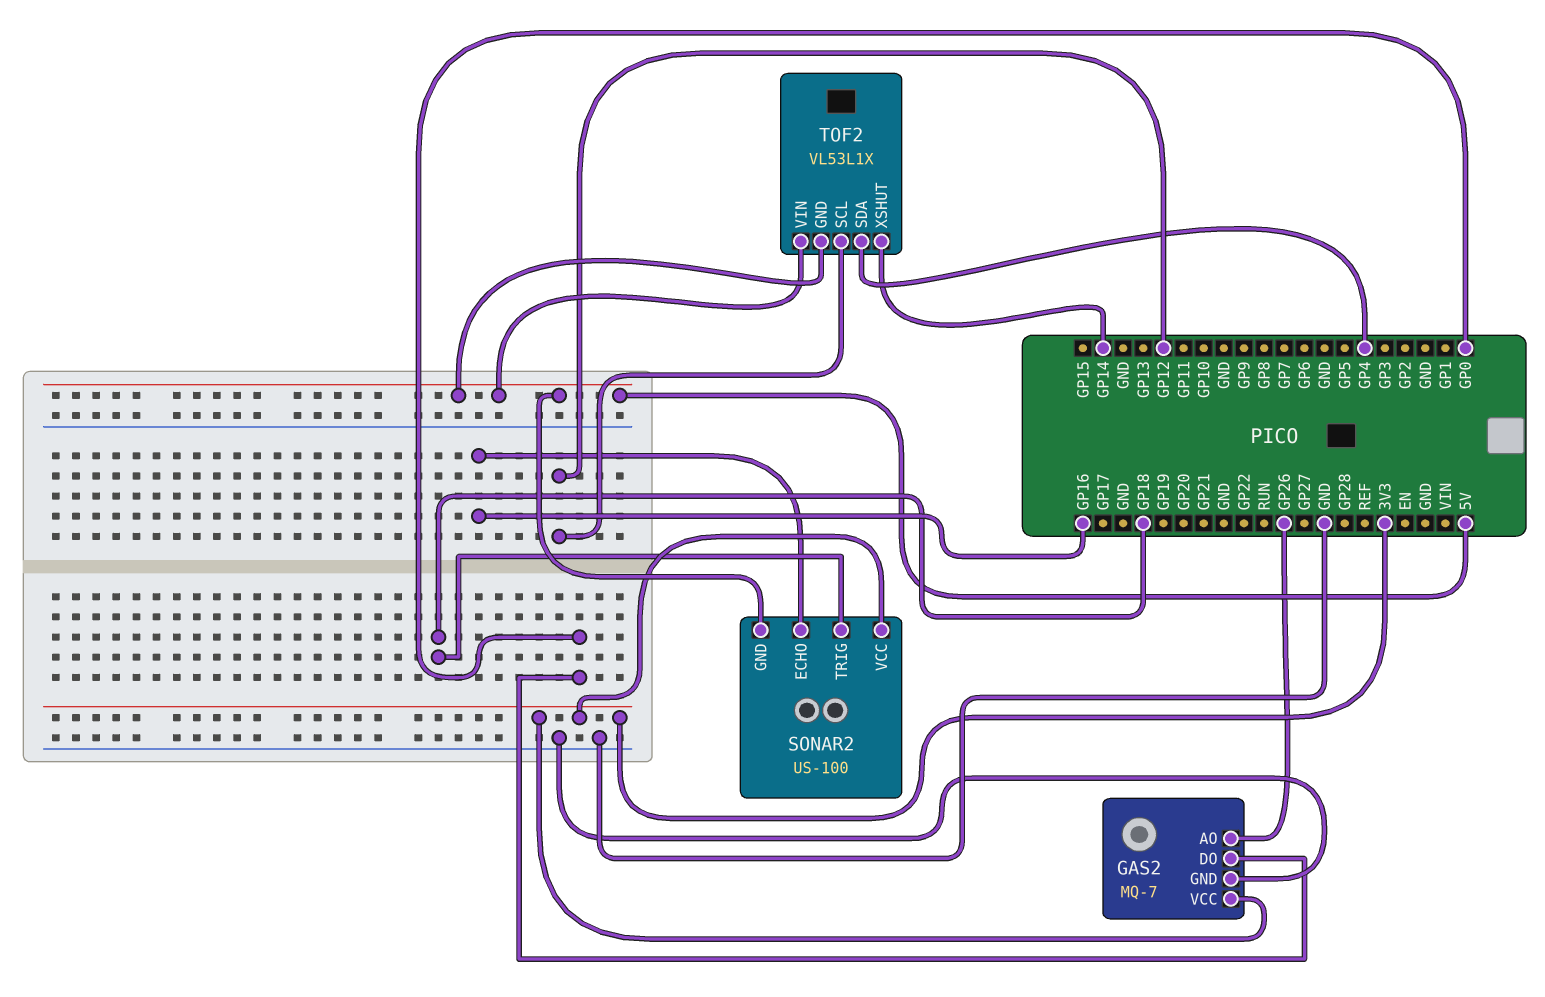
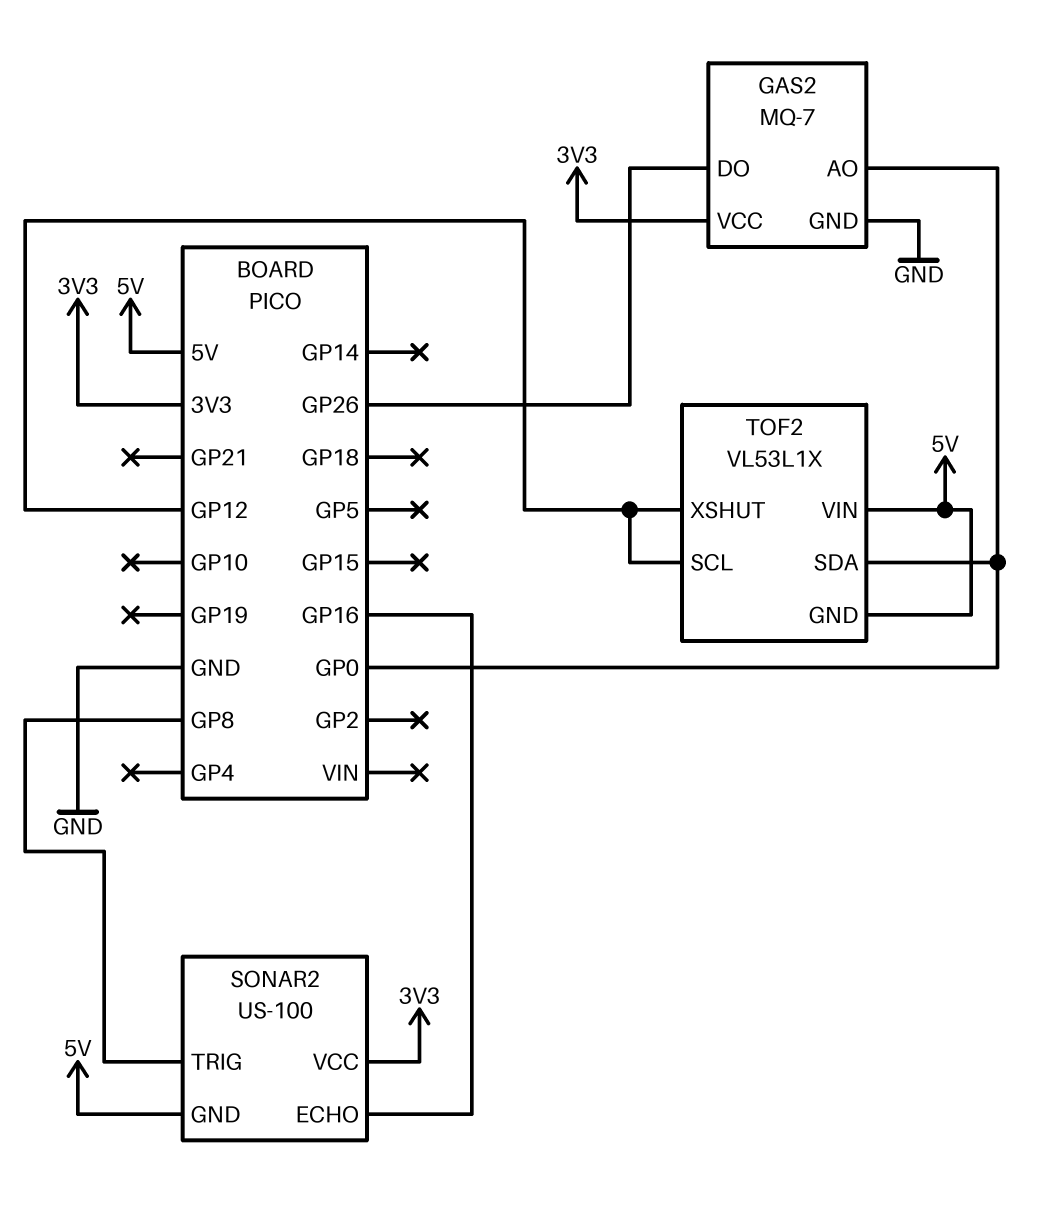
GAS2 pin AO: GP26 -> GP0
GAS2 pin DO: GP0 -> GP26
SONAR2 pin TRIG: GP18 -> GP8
TOF2 pin SDA: GP4 -> GP0
TOF2 pin XSHUT: GP14 -> GP12

